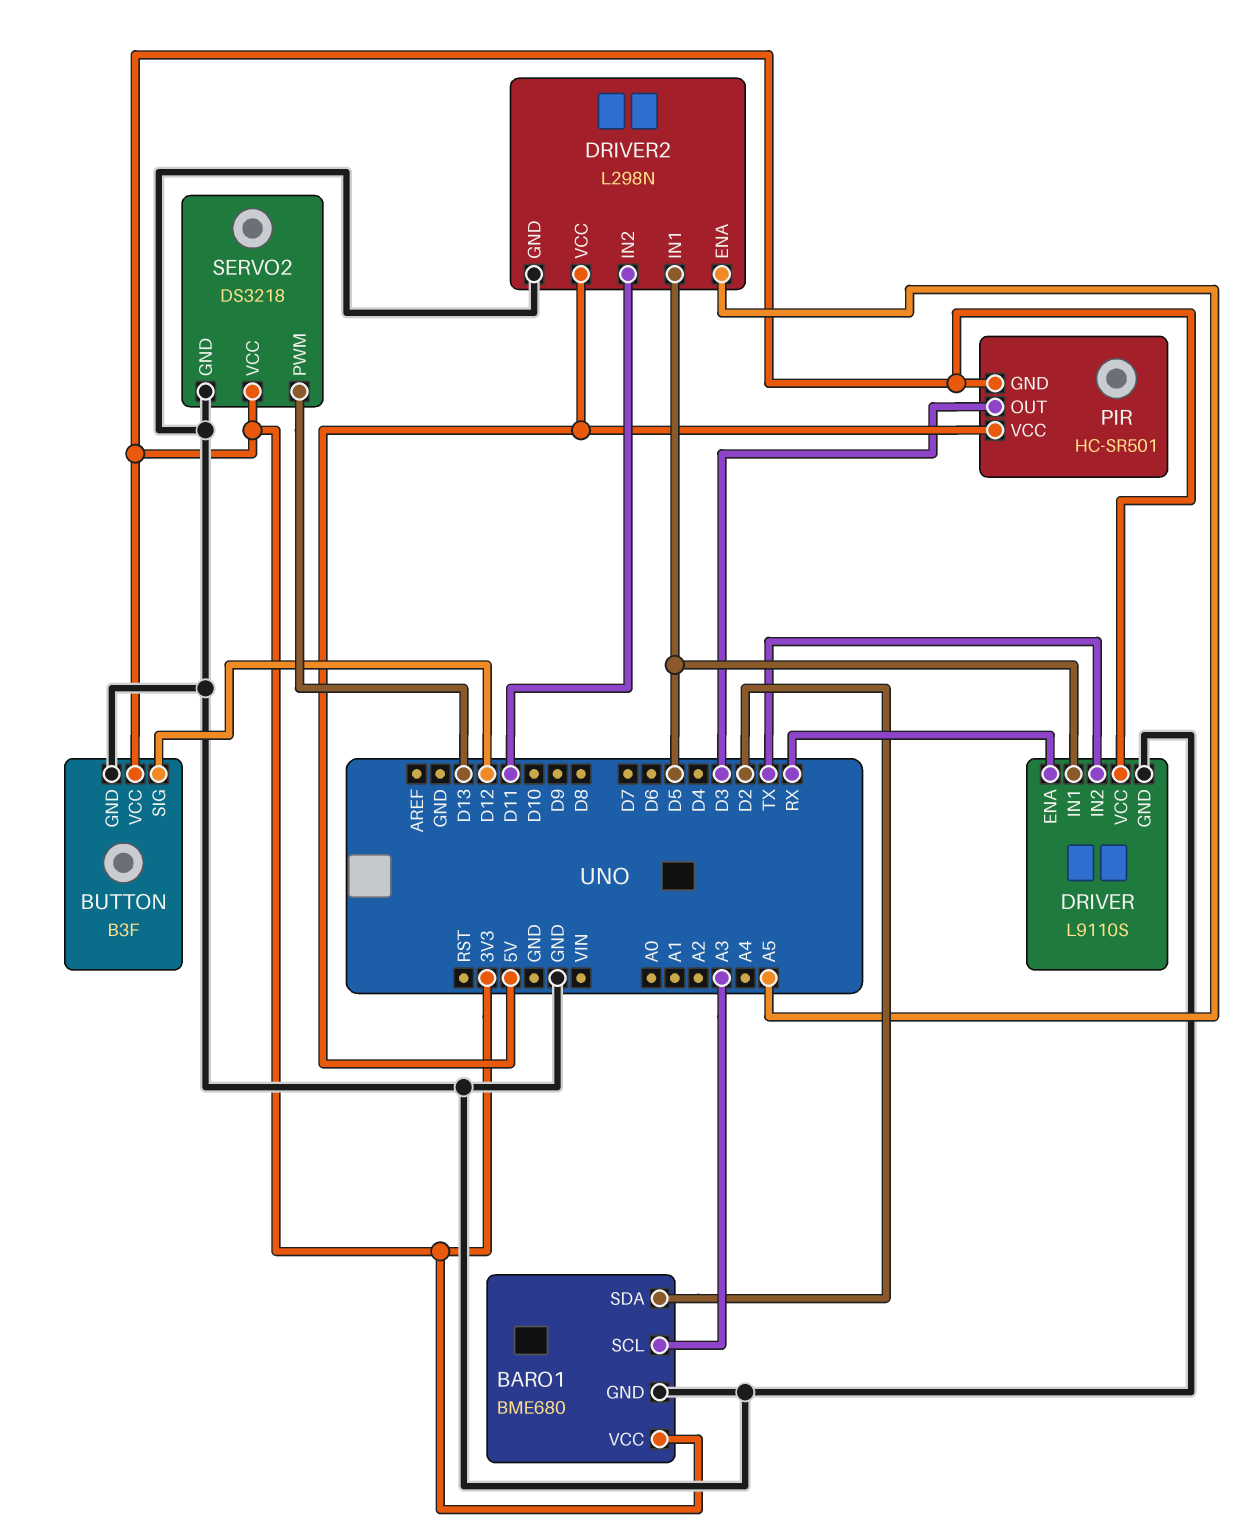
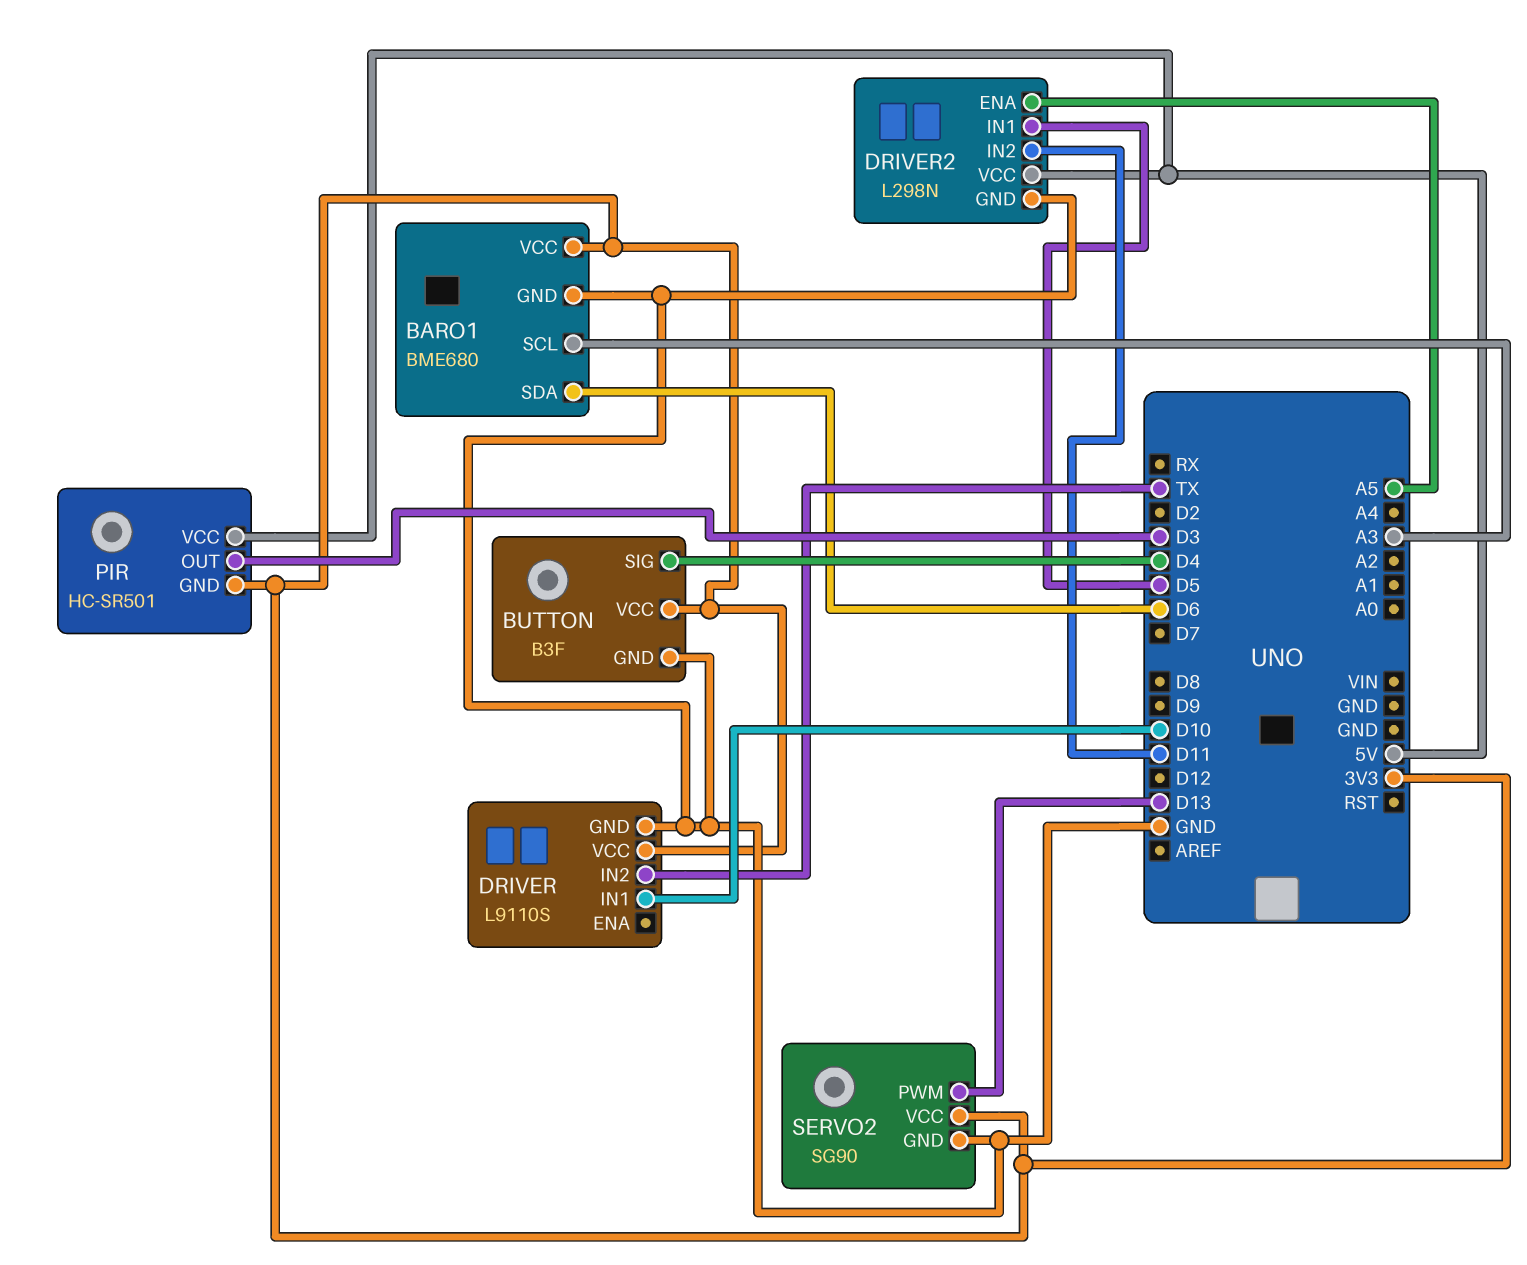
BARO1 pin SDA: D2 -> D6
BUTTON pin SIG: D12 -> D4
DRIVER pin ENA: RX -> none
DRIVER pin IN1: D5 -> D10
SERVO2: DS3218 -> SG90

